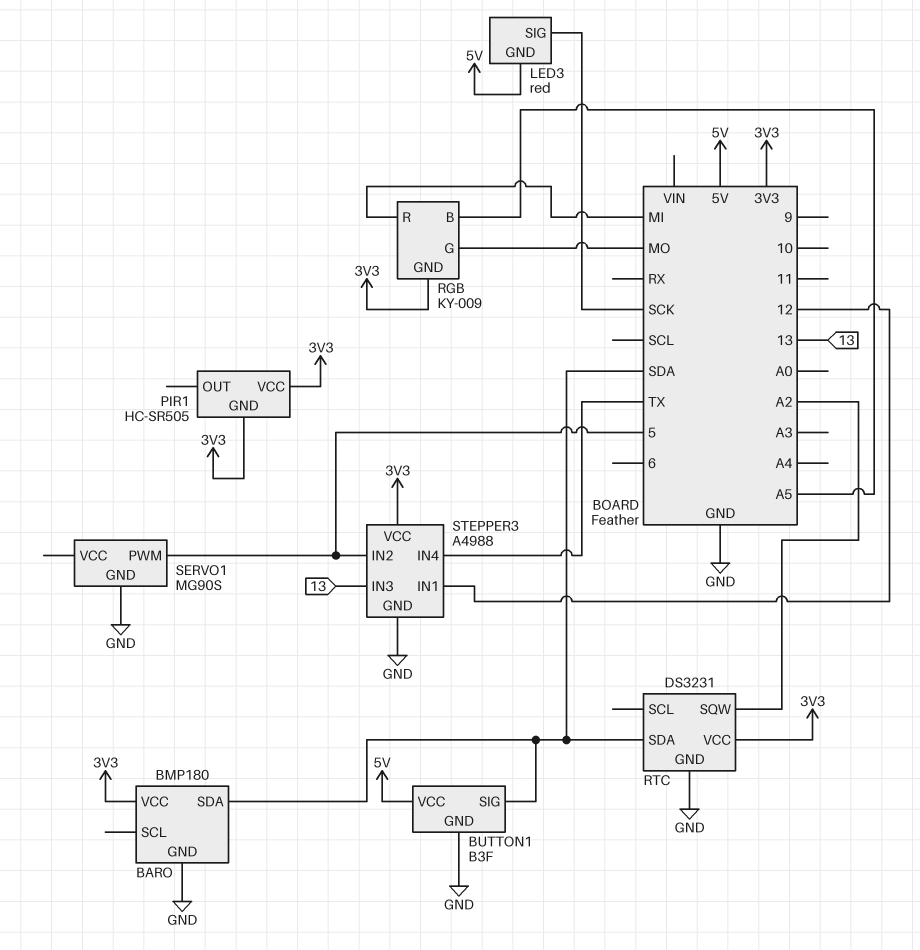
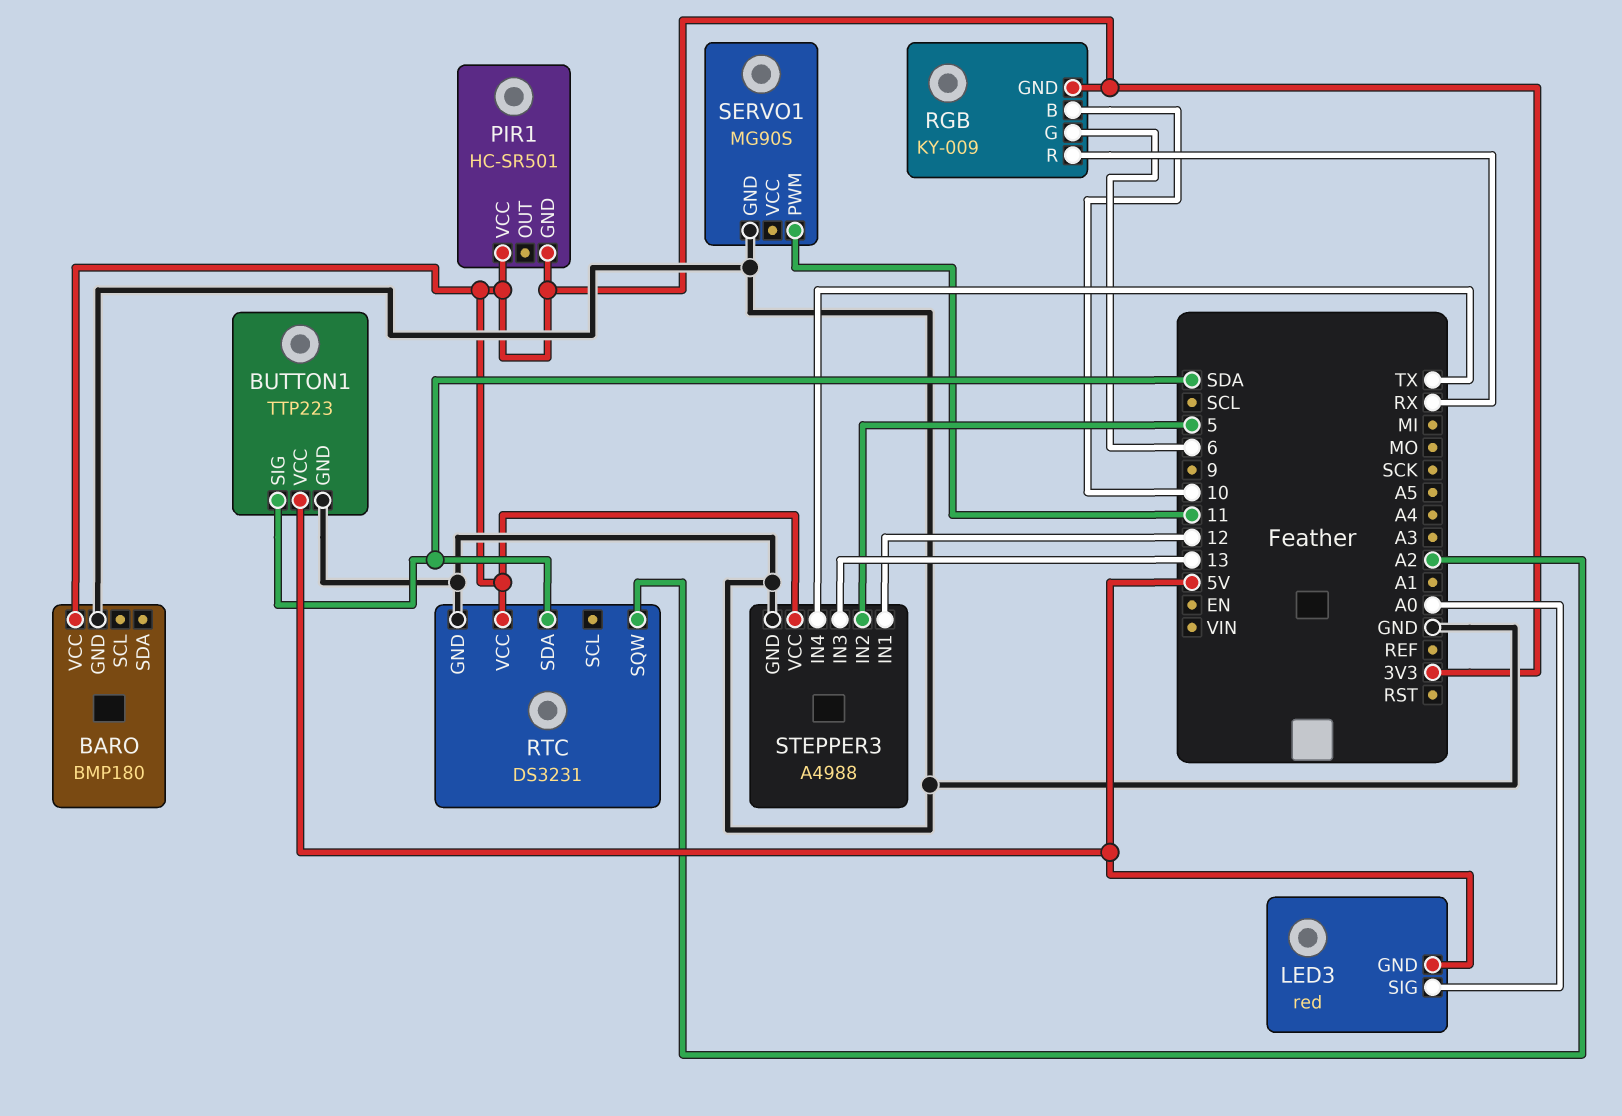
BARO pin SDA: SDA -> none
BUTTON1: B3F -> TTP223
LED3 pin SIG: SCK -> A0
PIR1: HC-SR505 -> HC-SR501
RGB pin B: A5 -> 10
RGB pin G: MO -> 6
RGB pin R: MI -> RX
SERVO1 pin PWM: 5 -> 11

